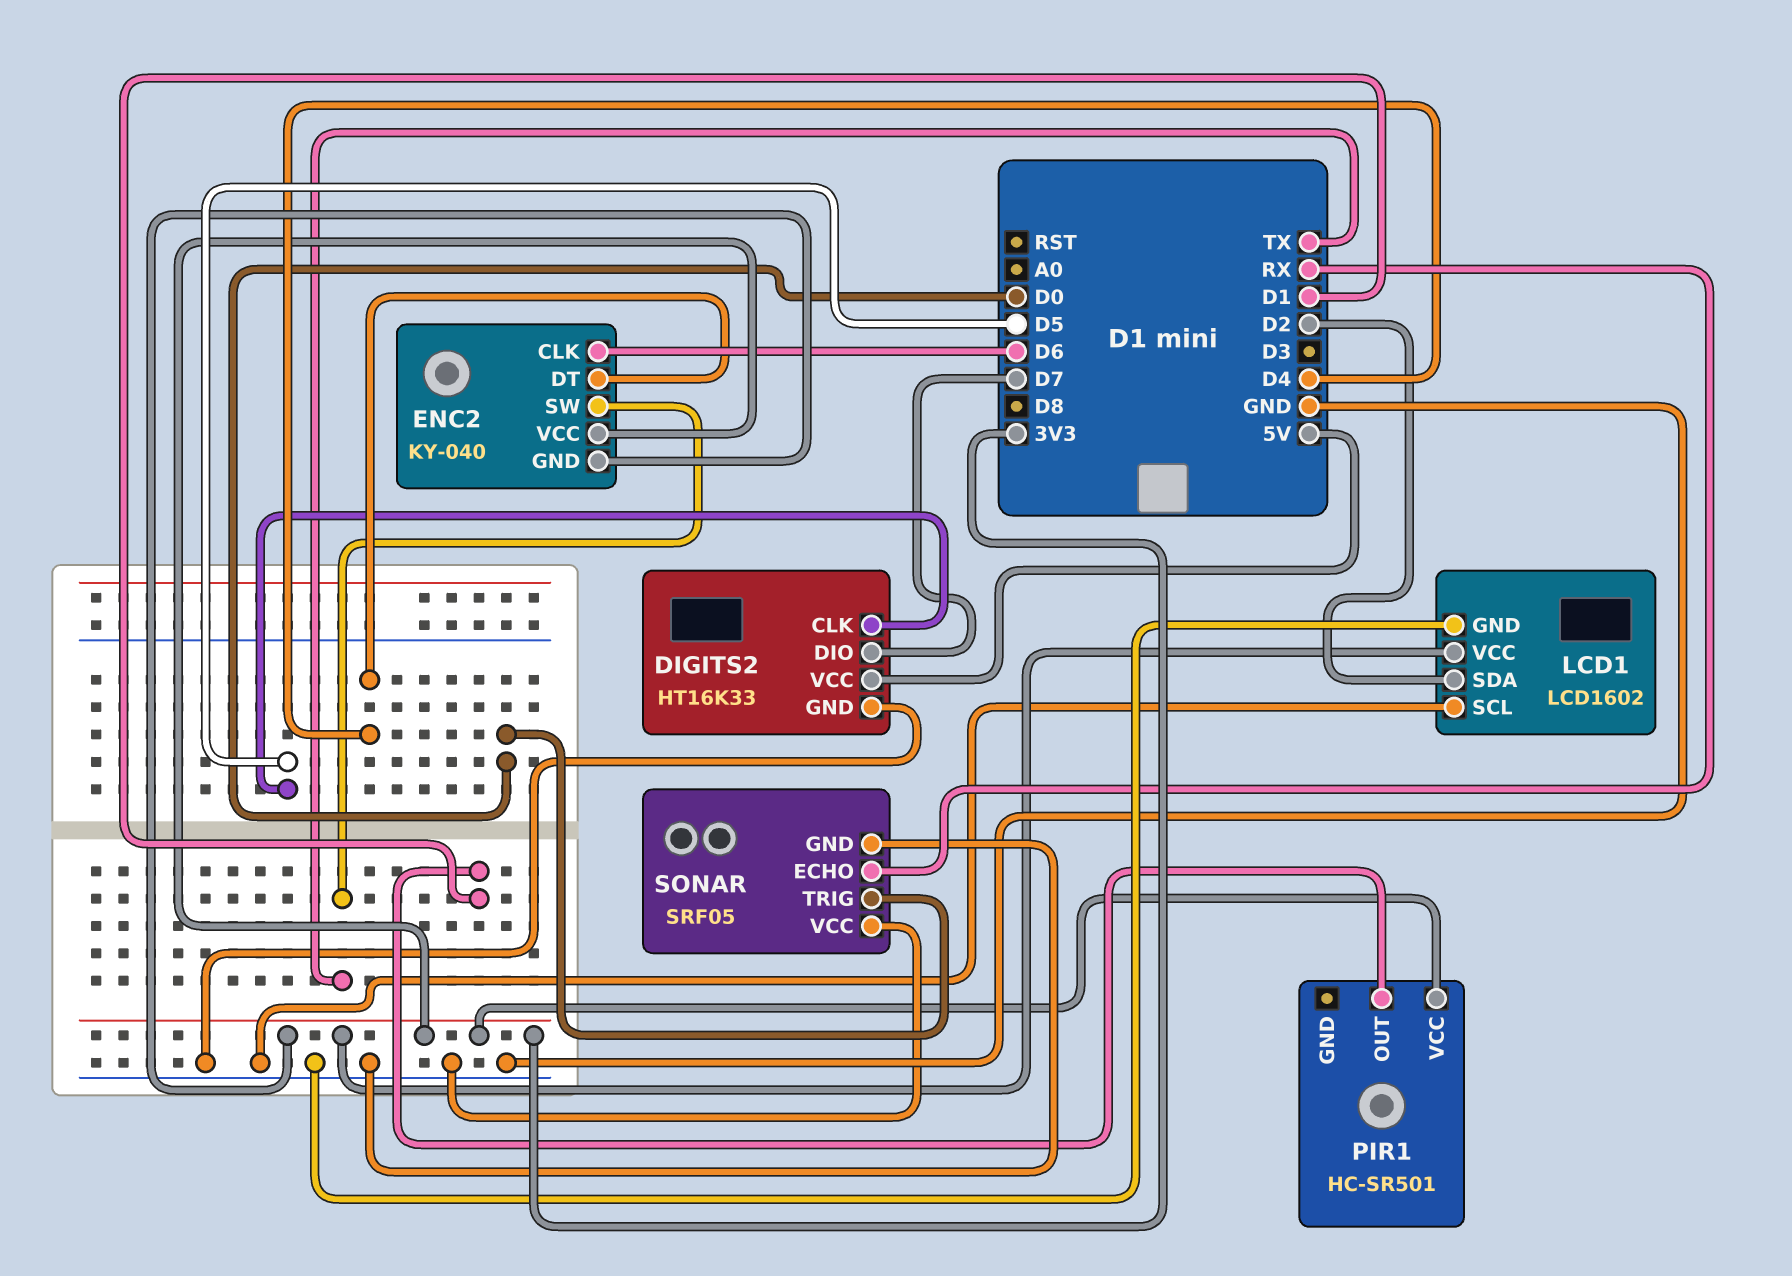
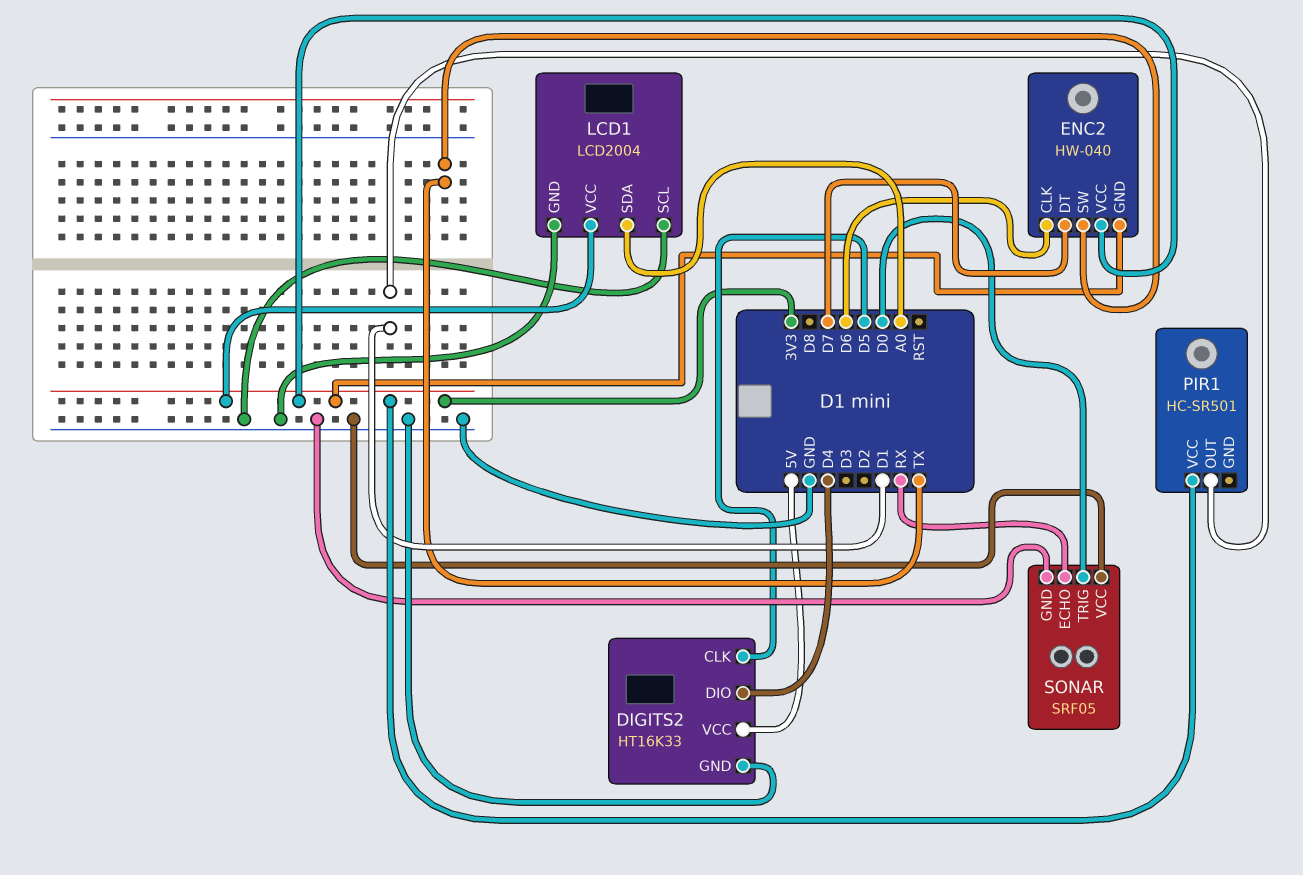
DIGITS2 pin DIO: D7 -> D4
ENC2: KY-040 -> HW-040
ENC2 pin DT: D4 -> D7
LCD1: LCD1602 -> LCD2004
LCD1 pin SDA: D2 -> A0

